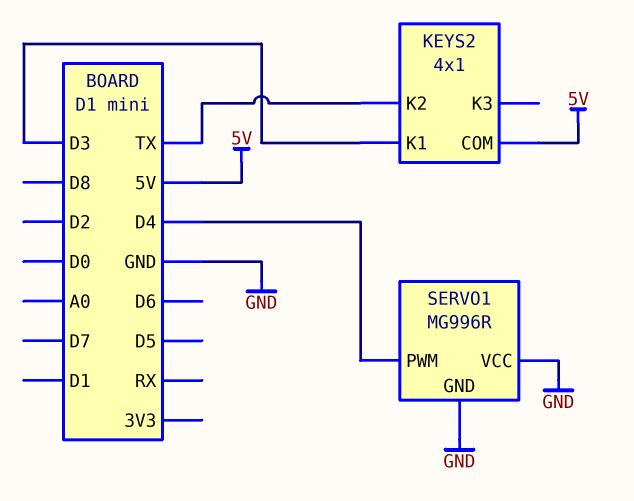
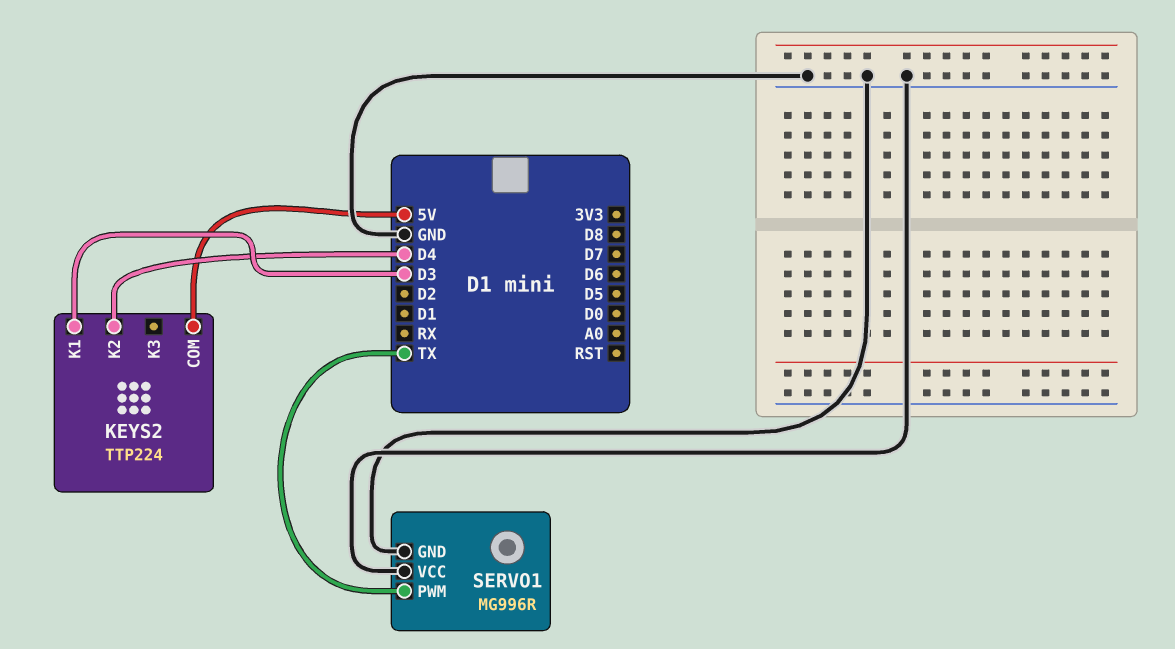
KEYS2: 4x1 -> TTP224
KEYS2 pin K2: TX -> D4
SERVO1 pin PWM: D4 -> TX

